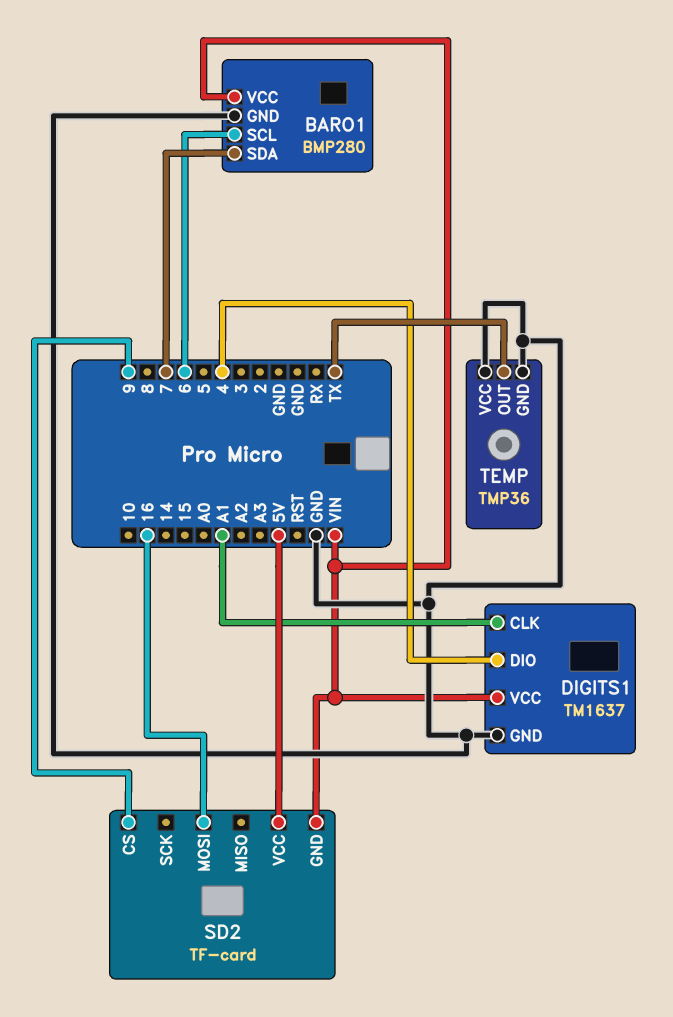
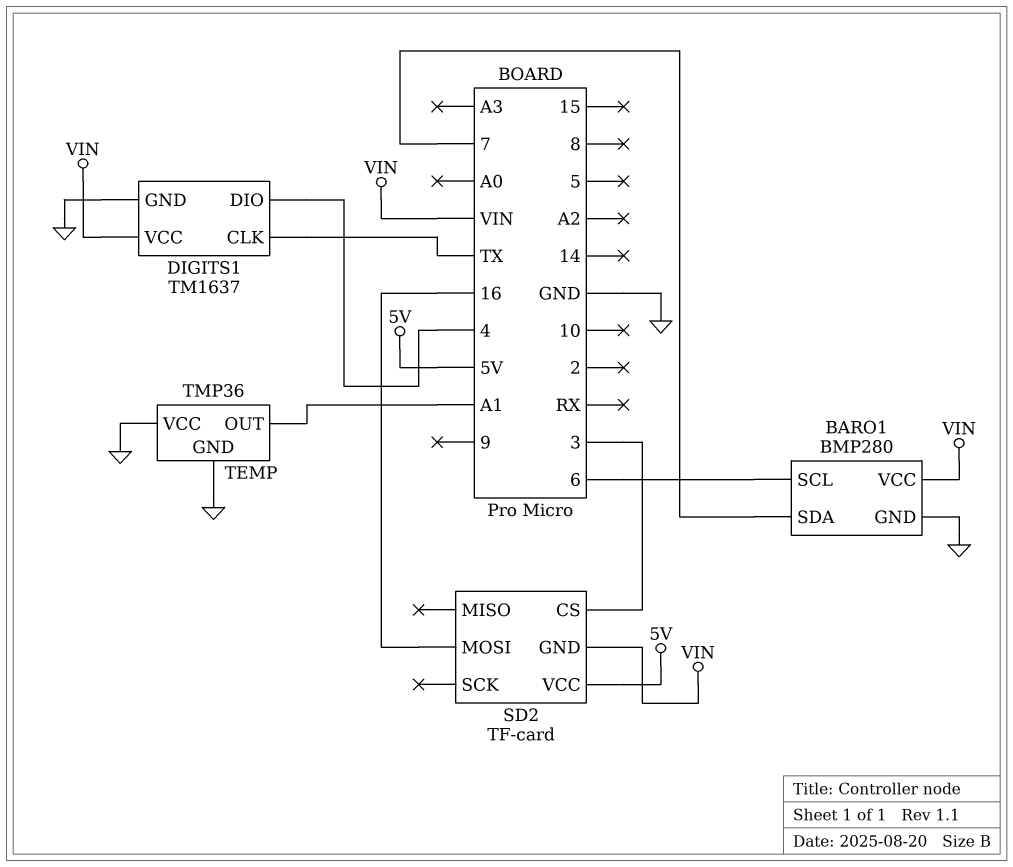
DIGITS1 pin CLK: A1 -> TX
SD2 pin CS: 9 -> 3
TEMP pin OUT: TX -> A1

